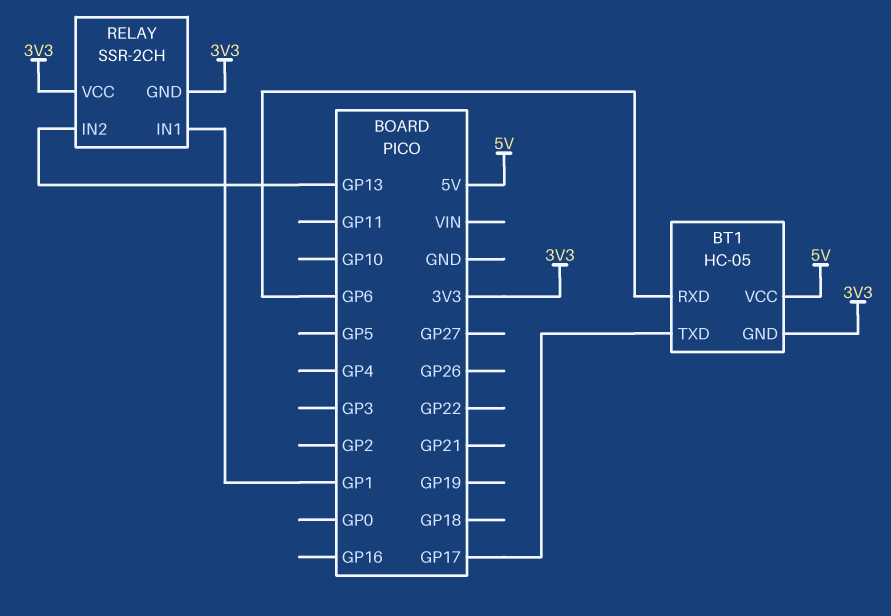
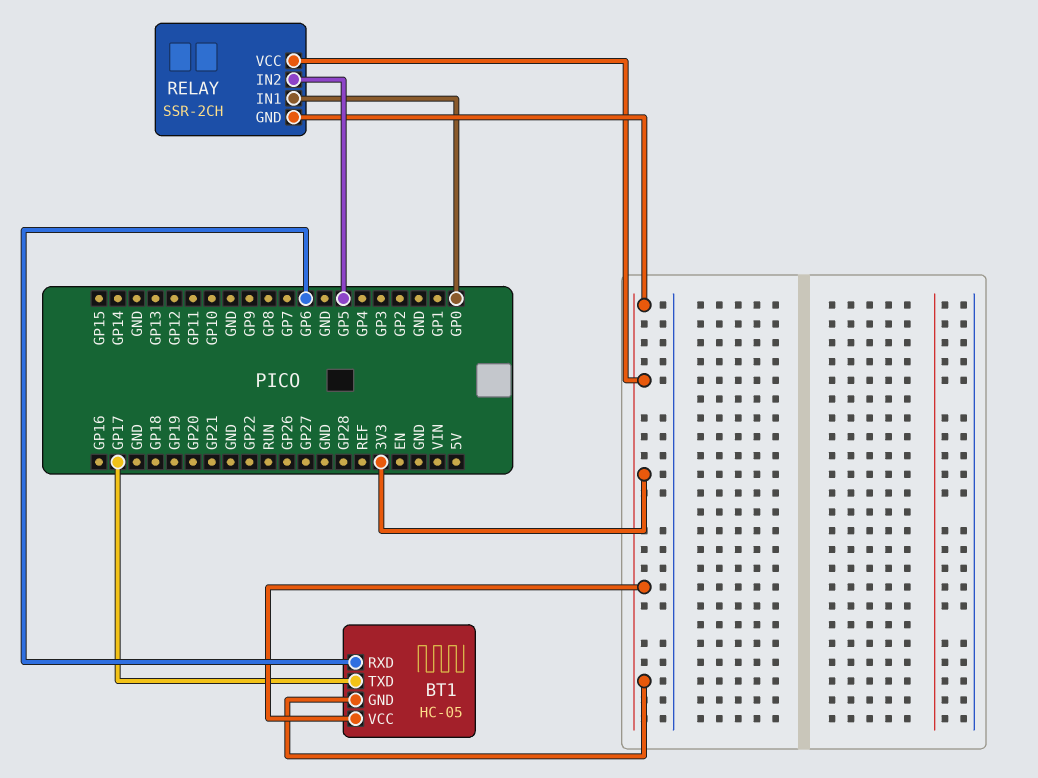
BT1 pin VCC: 5V -> 3V3
RELAY pin IN1: GP1 -> GP0
RELAY pin IN2: GP13 -> GP5

